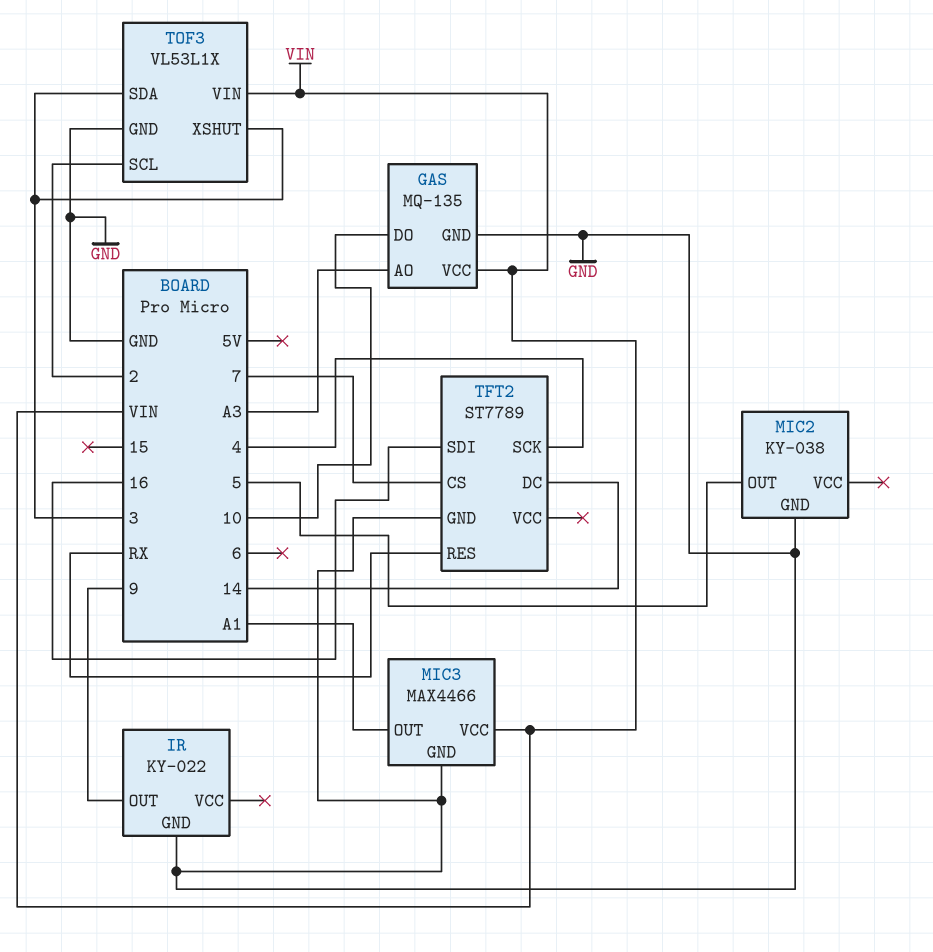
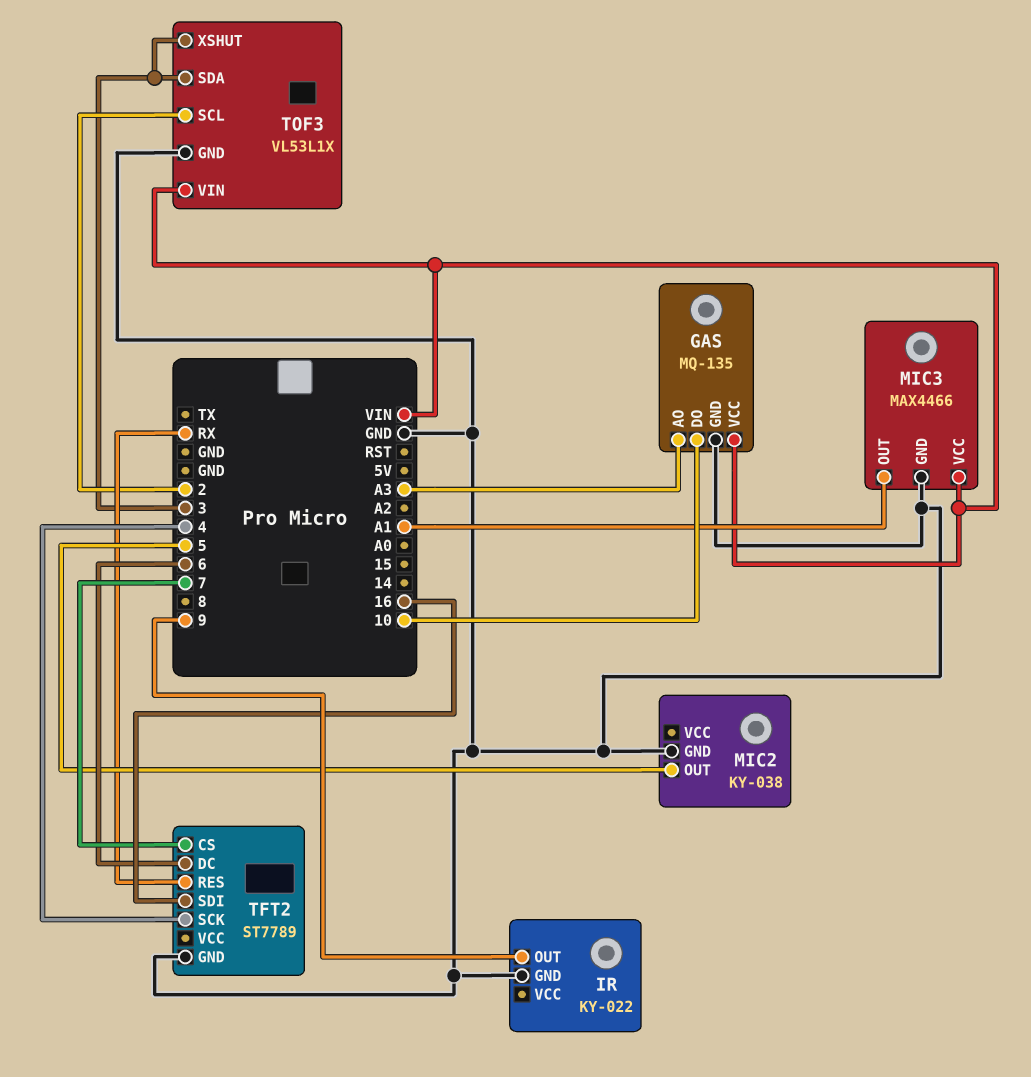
TFT2 pin DC: 14 -> 6

